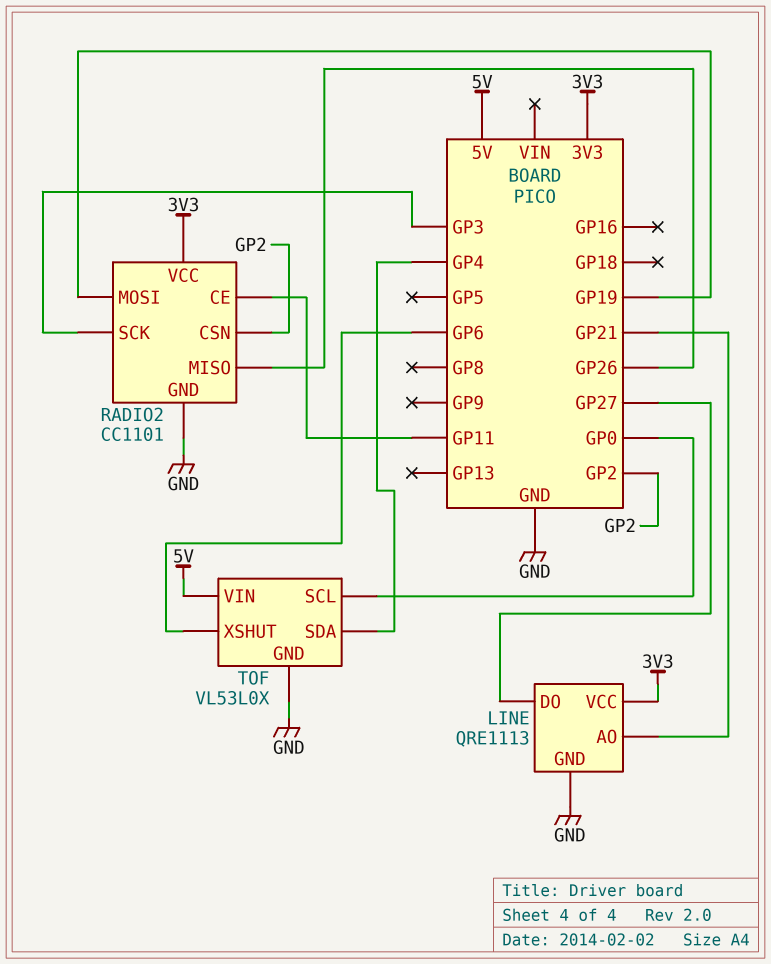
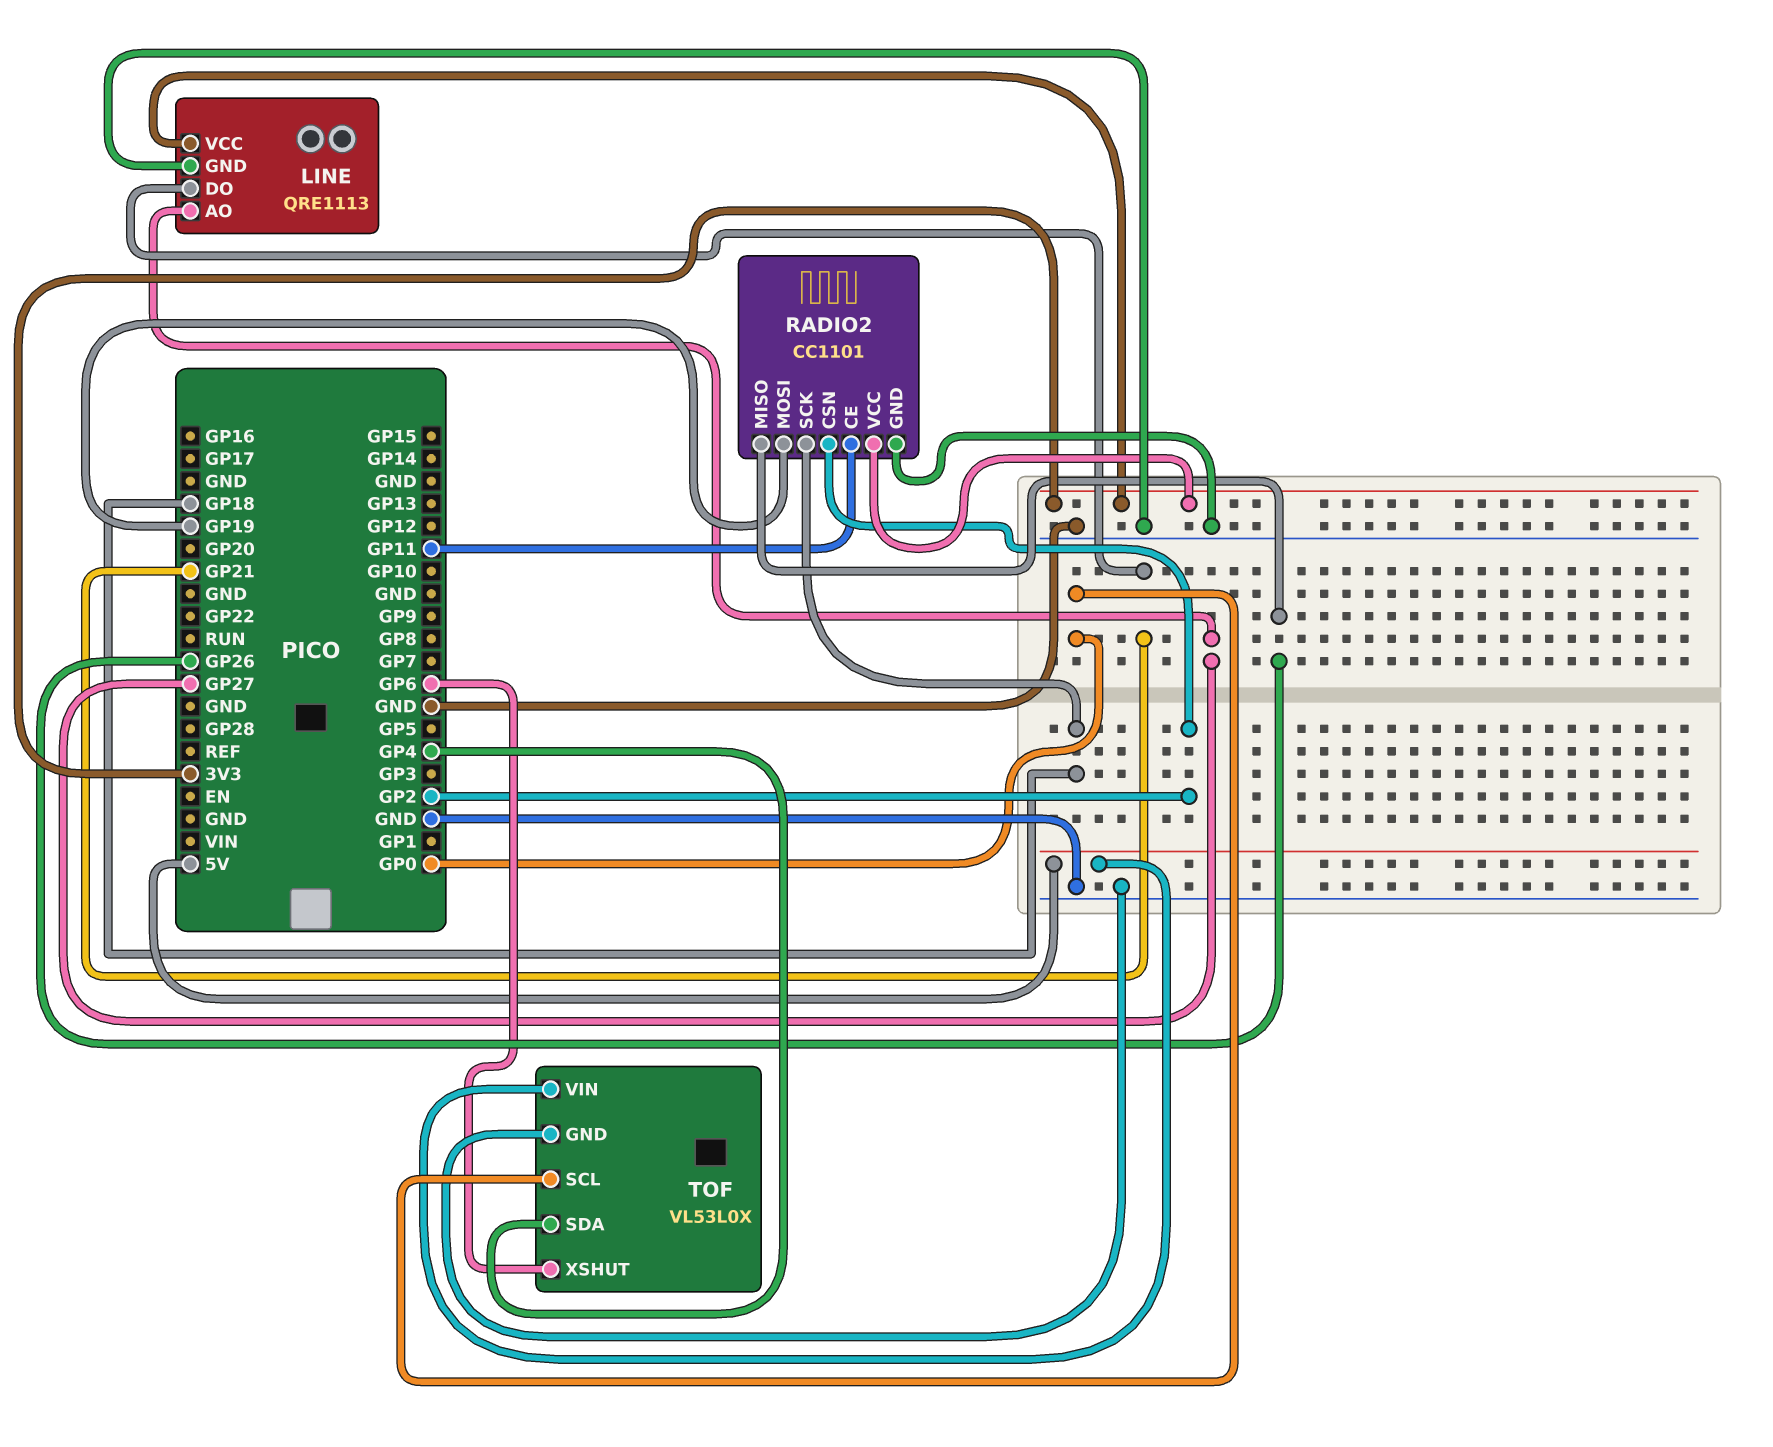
LINE pin AO: GP21 -> GP27
LINE pin DO: GP27 -> GP21
RADIO2 pin SCK: GP3 -> GP18

